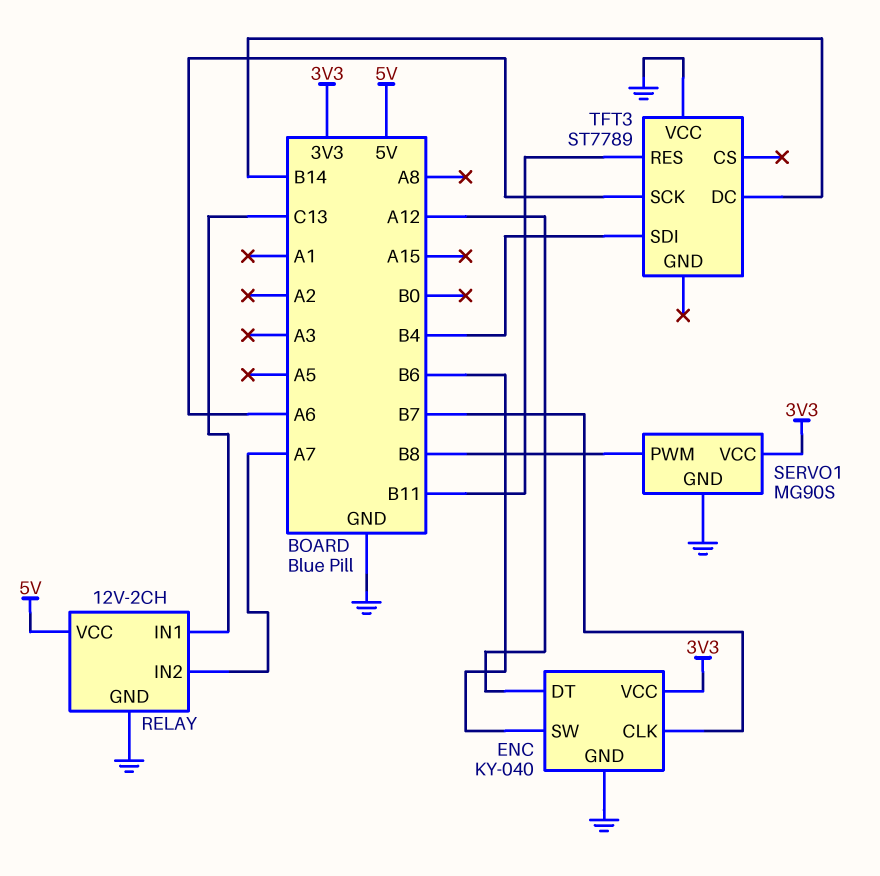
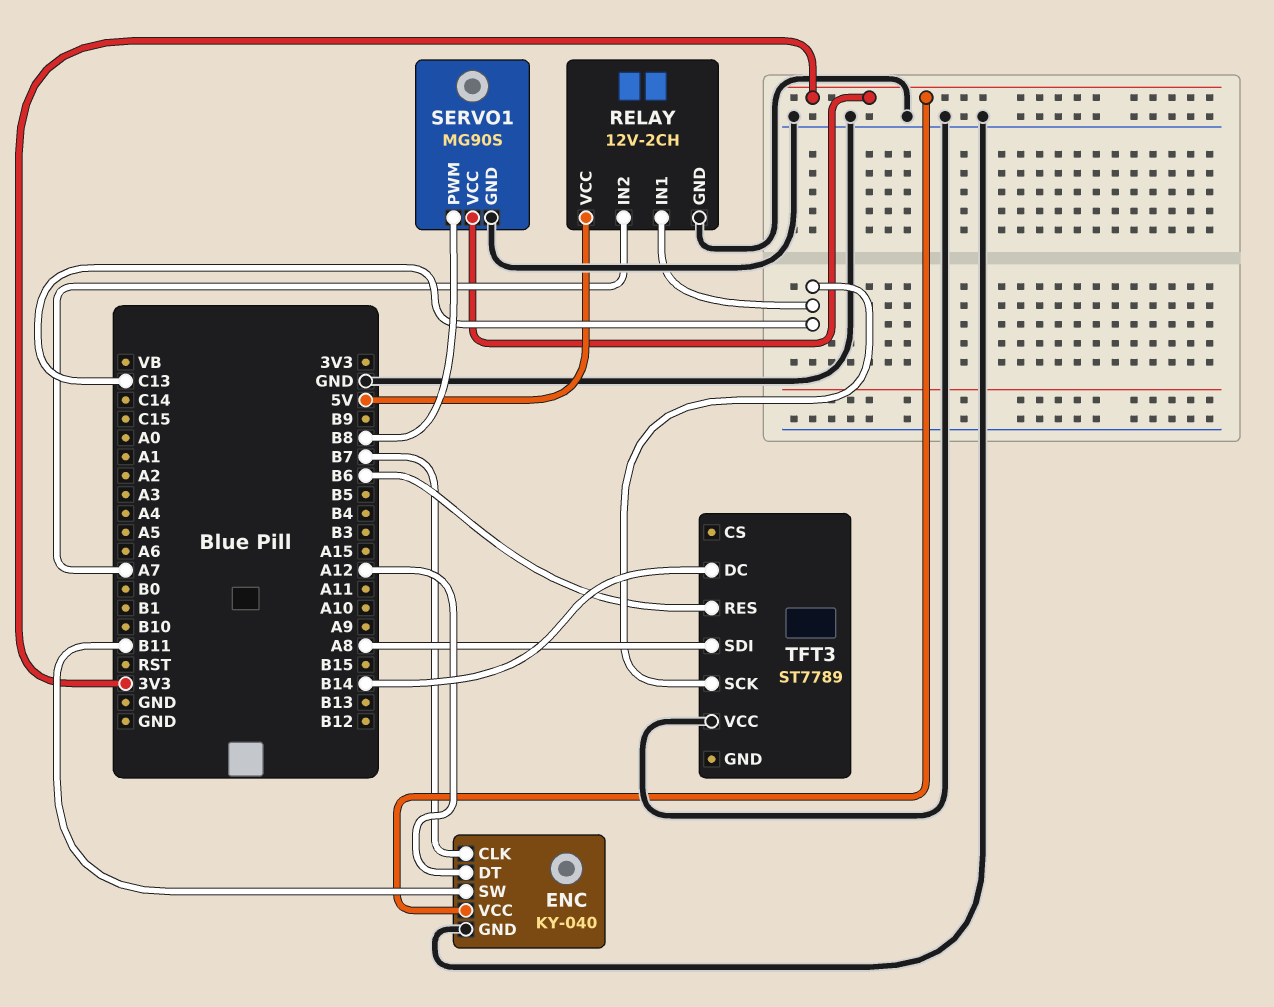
ENC pin SW: B6 -> B11
TFT3 pin RES: B11 -> B6
TFT3 pin SCK: A6 -> C13
TFT3 pin SDI: B4 -> A8

